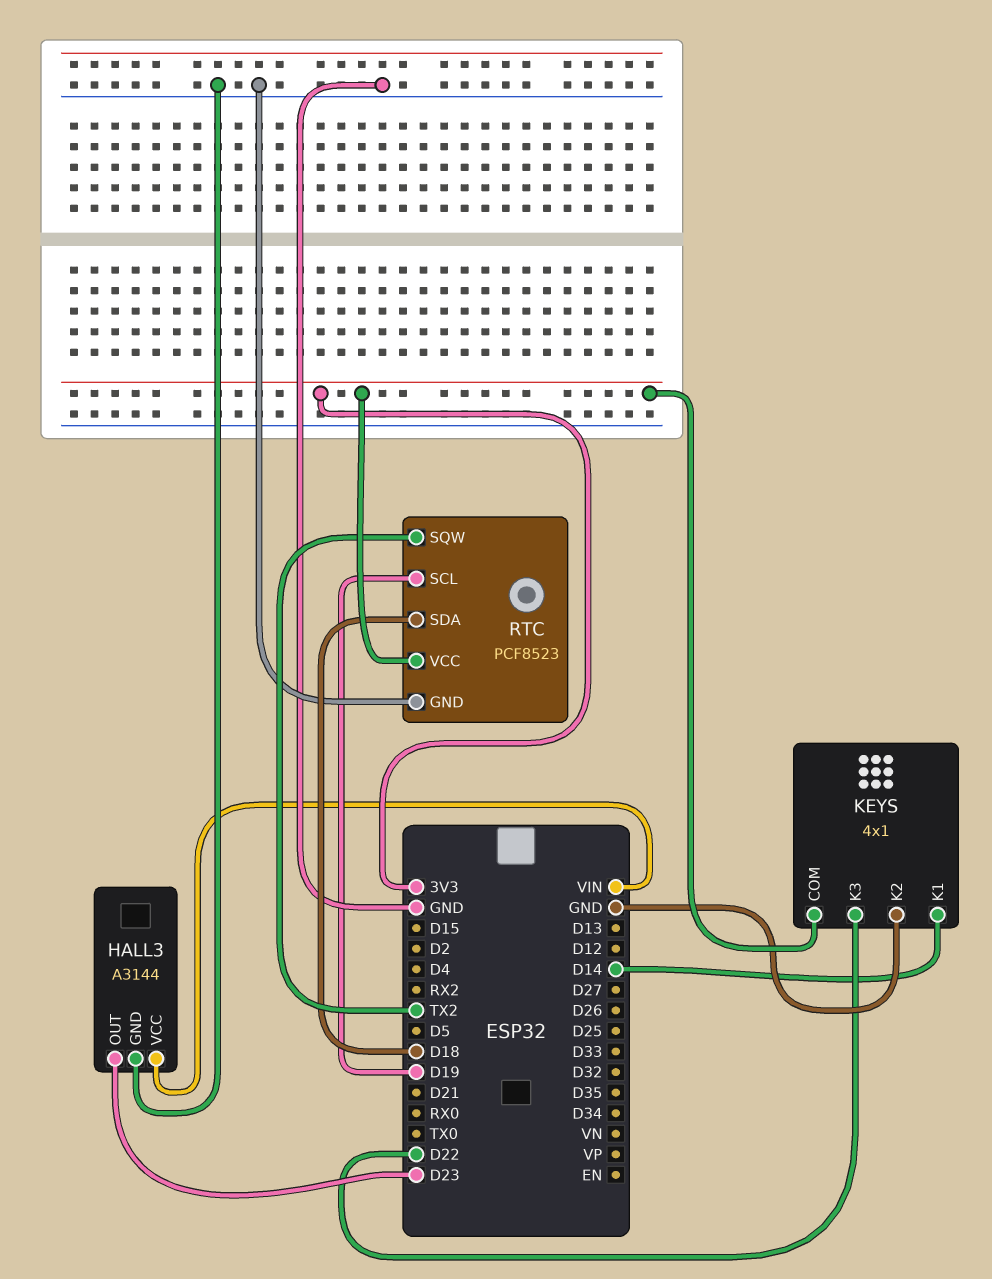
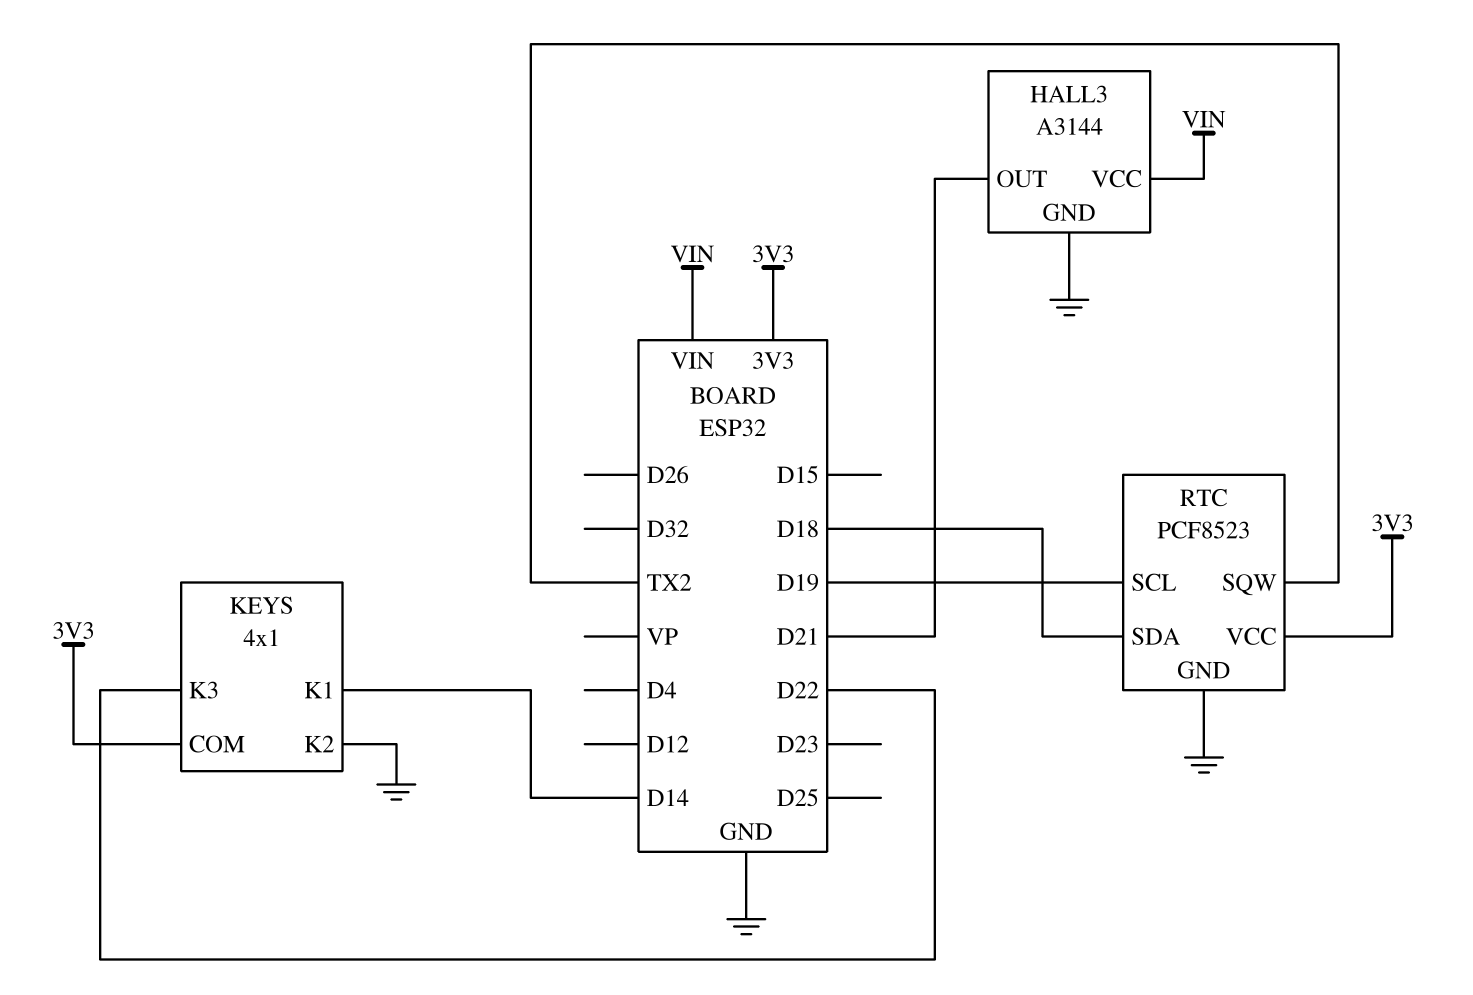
HALL3 pin OUT: D23 -> D21

